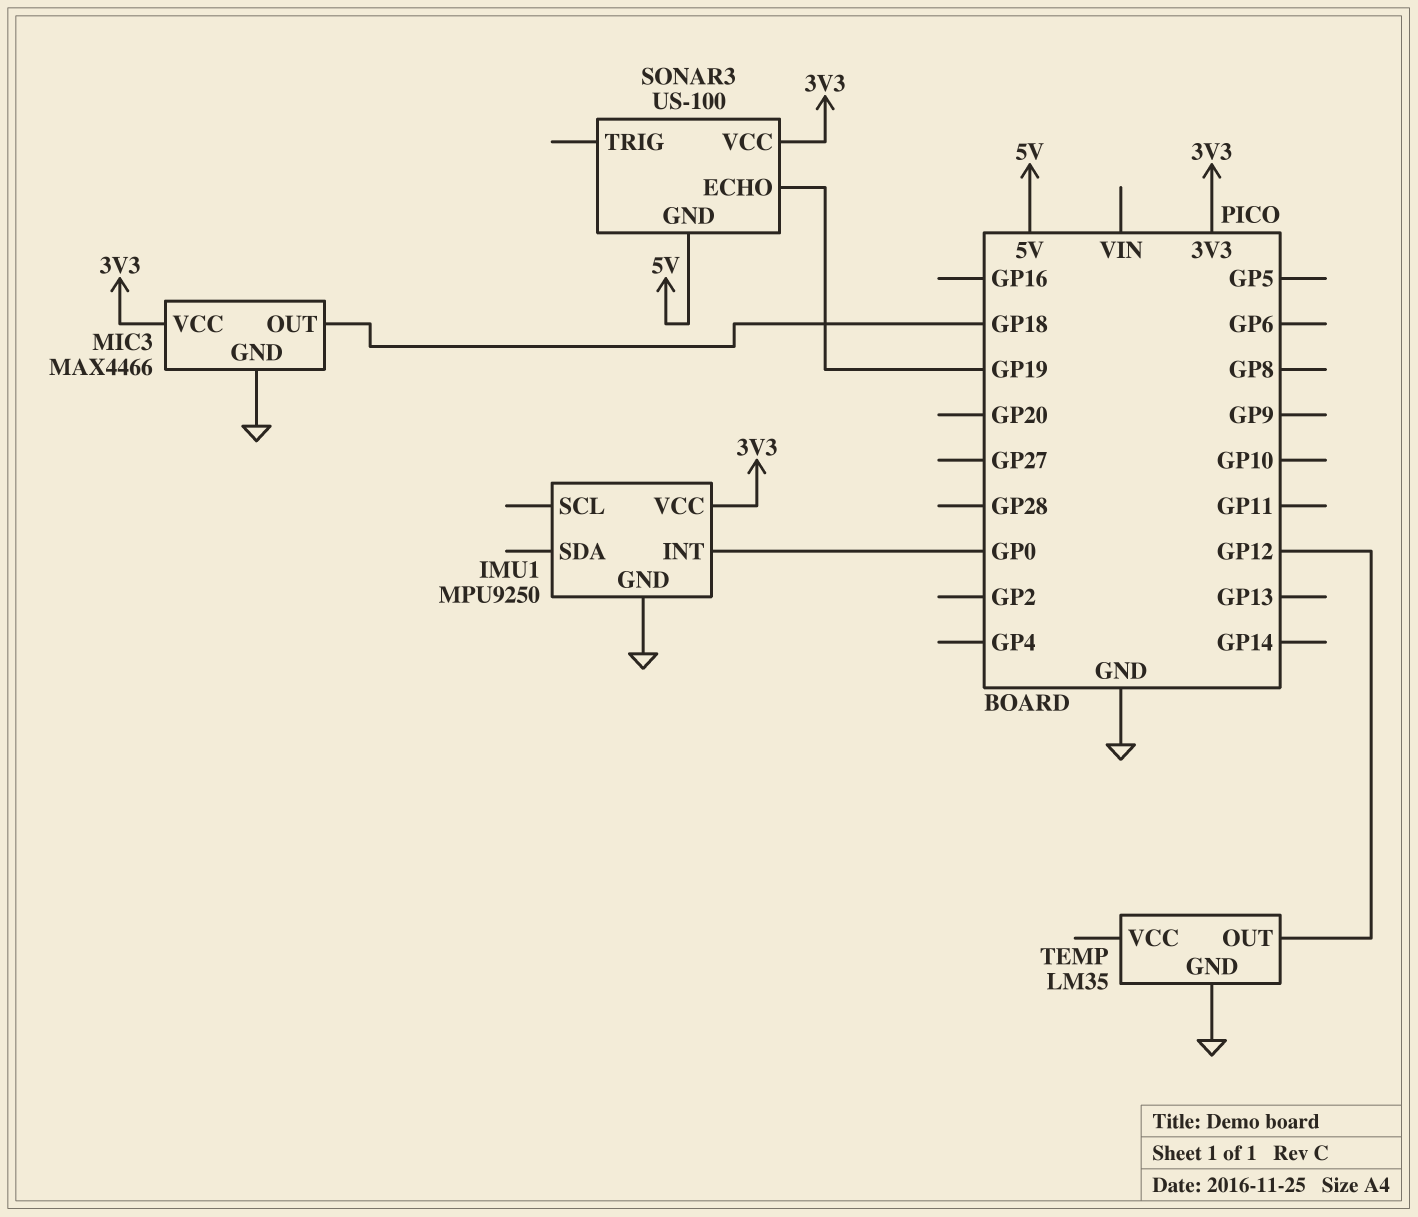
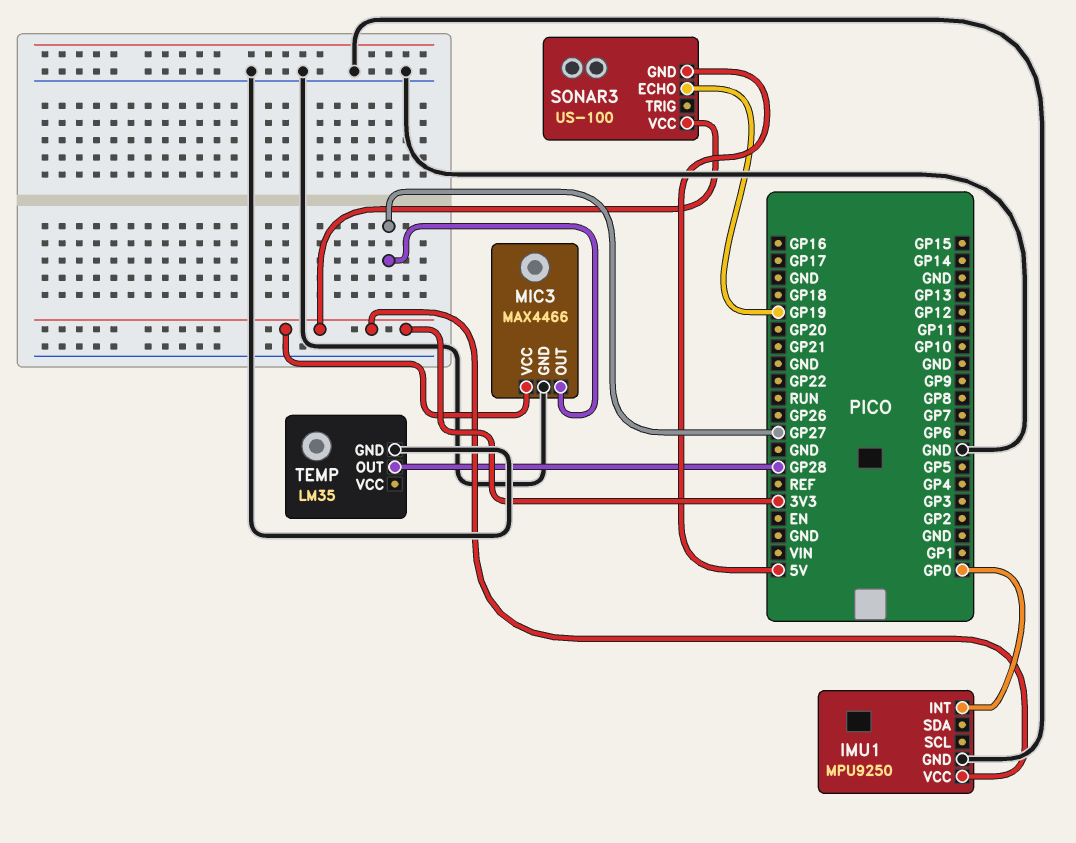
MIC3 pin OUT: GP18 -> GP27
TEMP pin OUT: GP12 -> GP28

